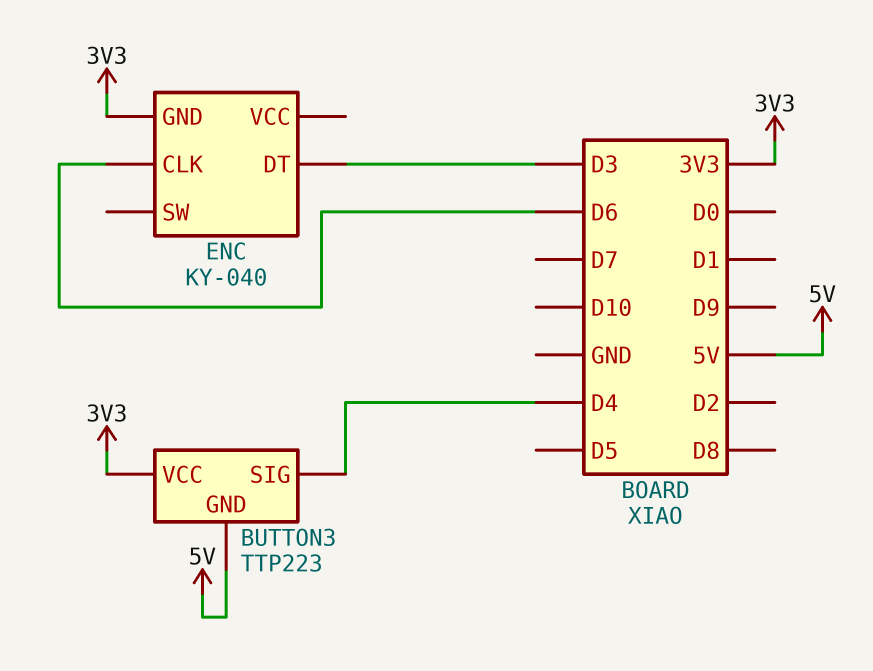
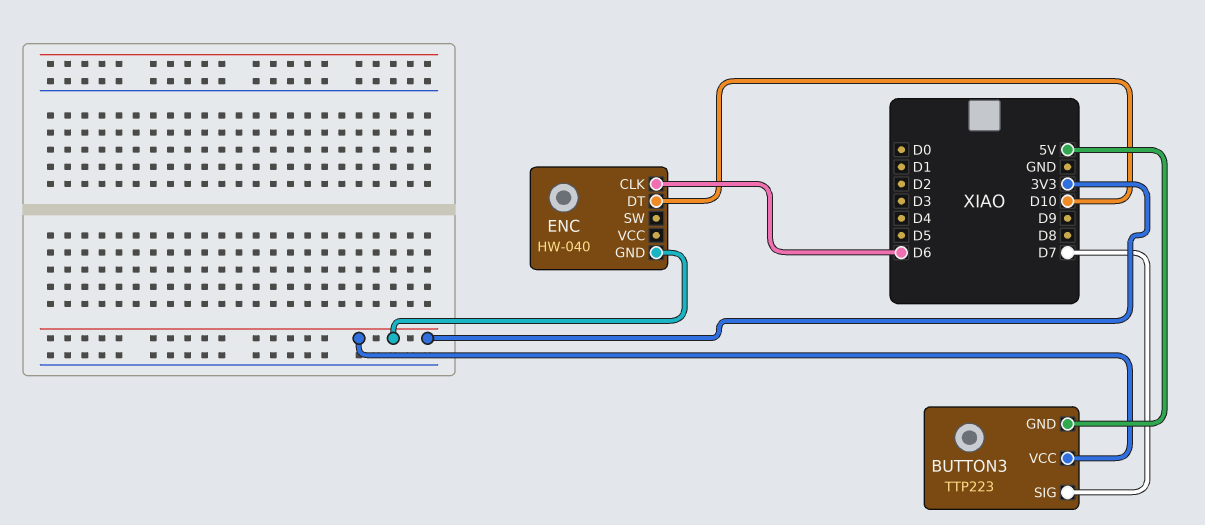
BUTTON3 pin SIG: D4 -> D7
ENC: KY-040 -> HW-040
ENC pin DT: D3 -> D10

